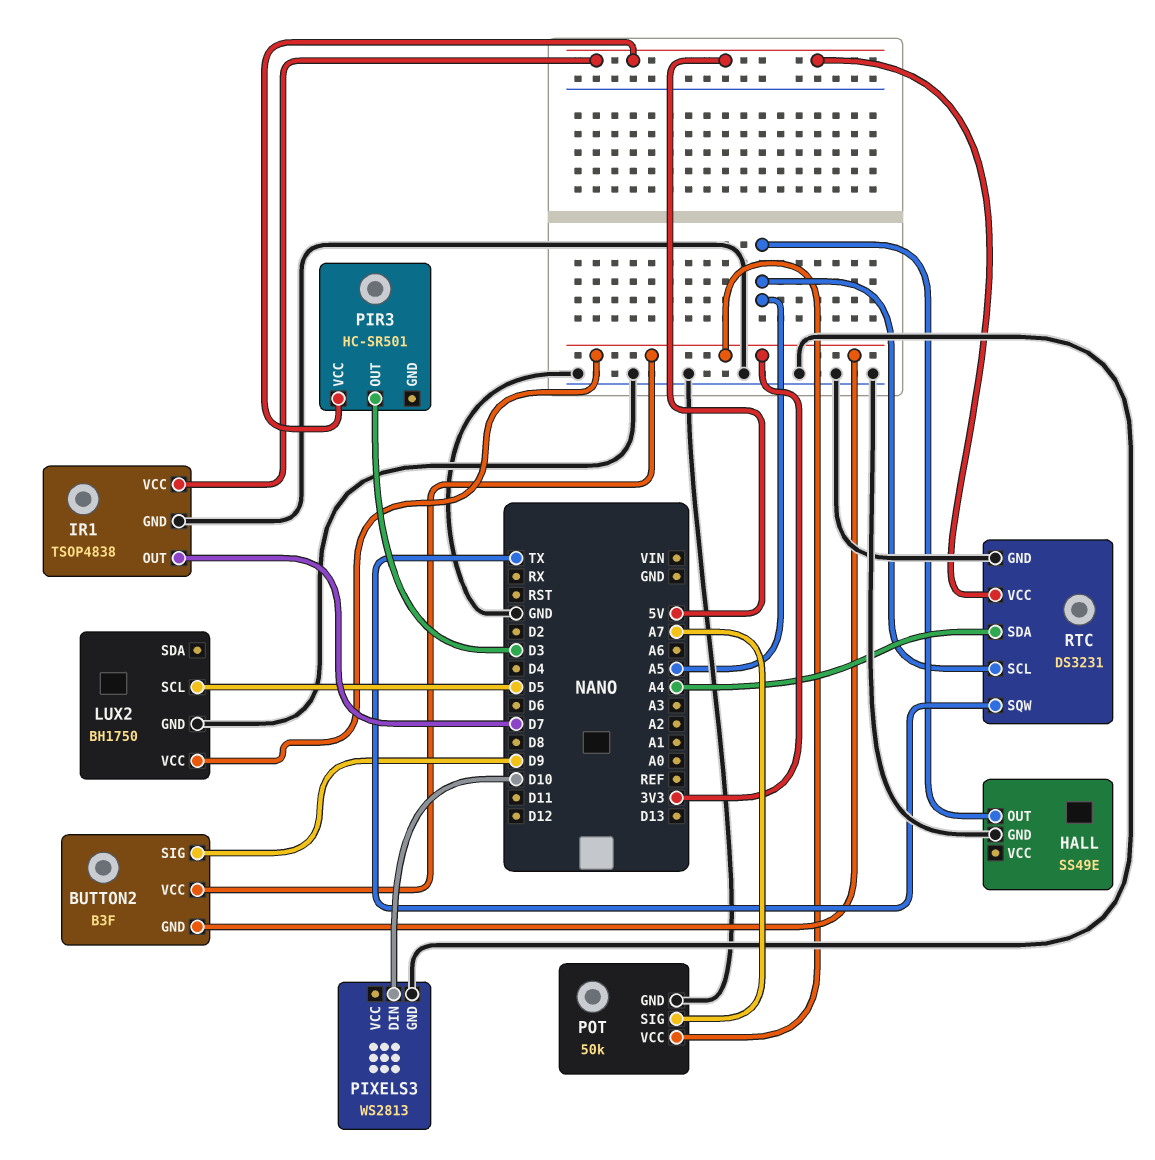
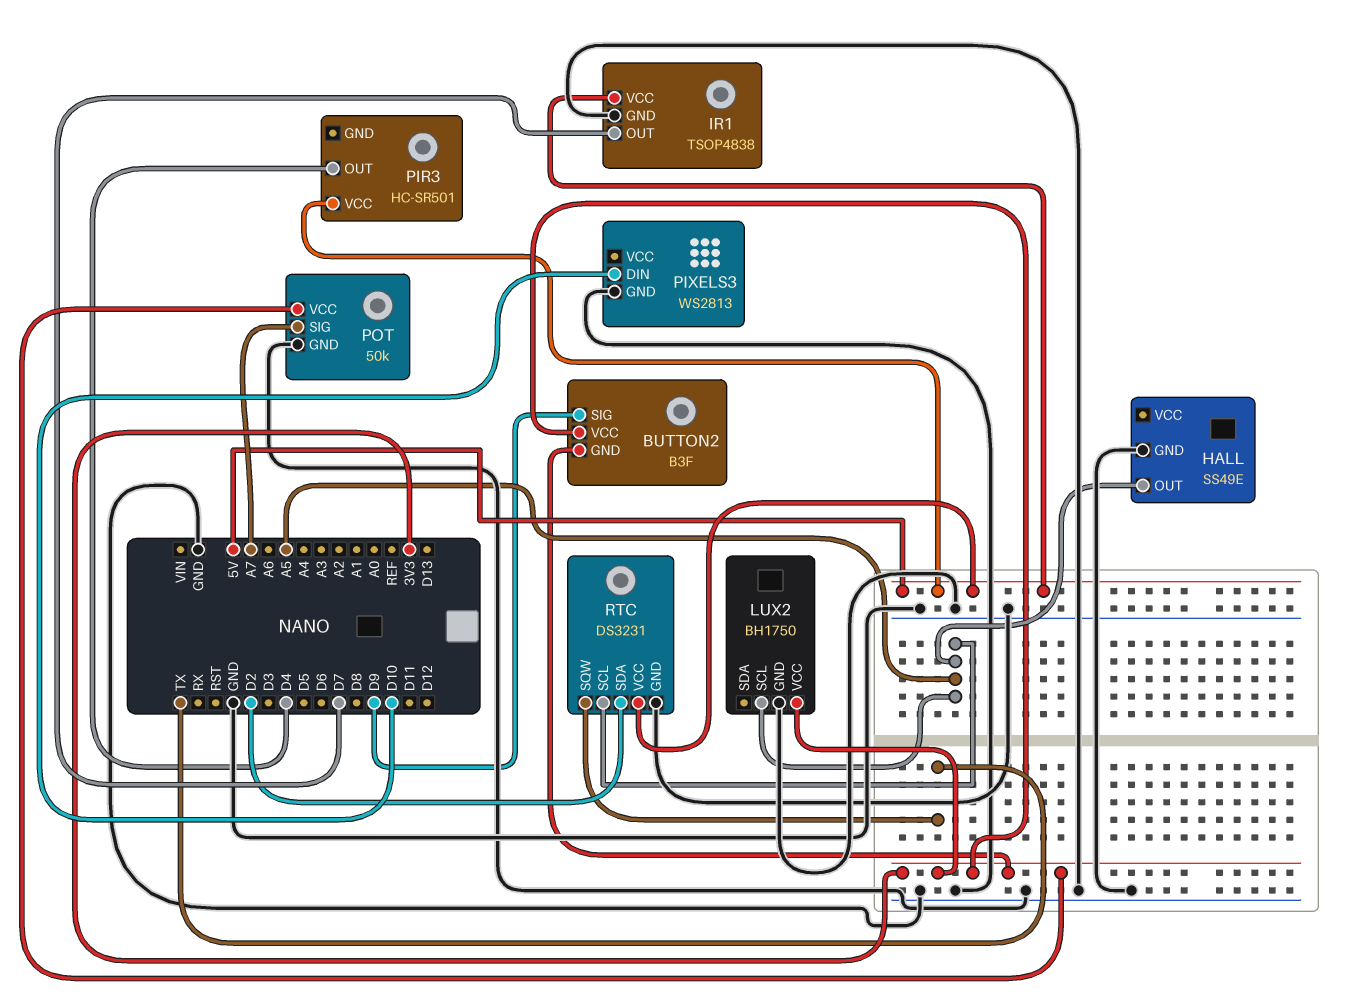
LUX2 pin SCL: D5 -> A5
PIR3 pin OUT: D3 -> D4
RTC pin SDA: A4 -> D2

